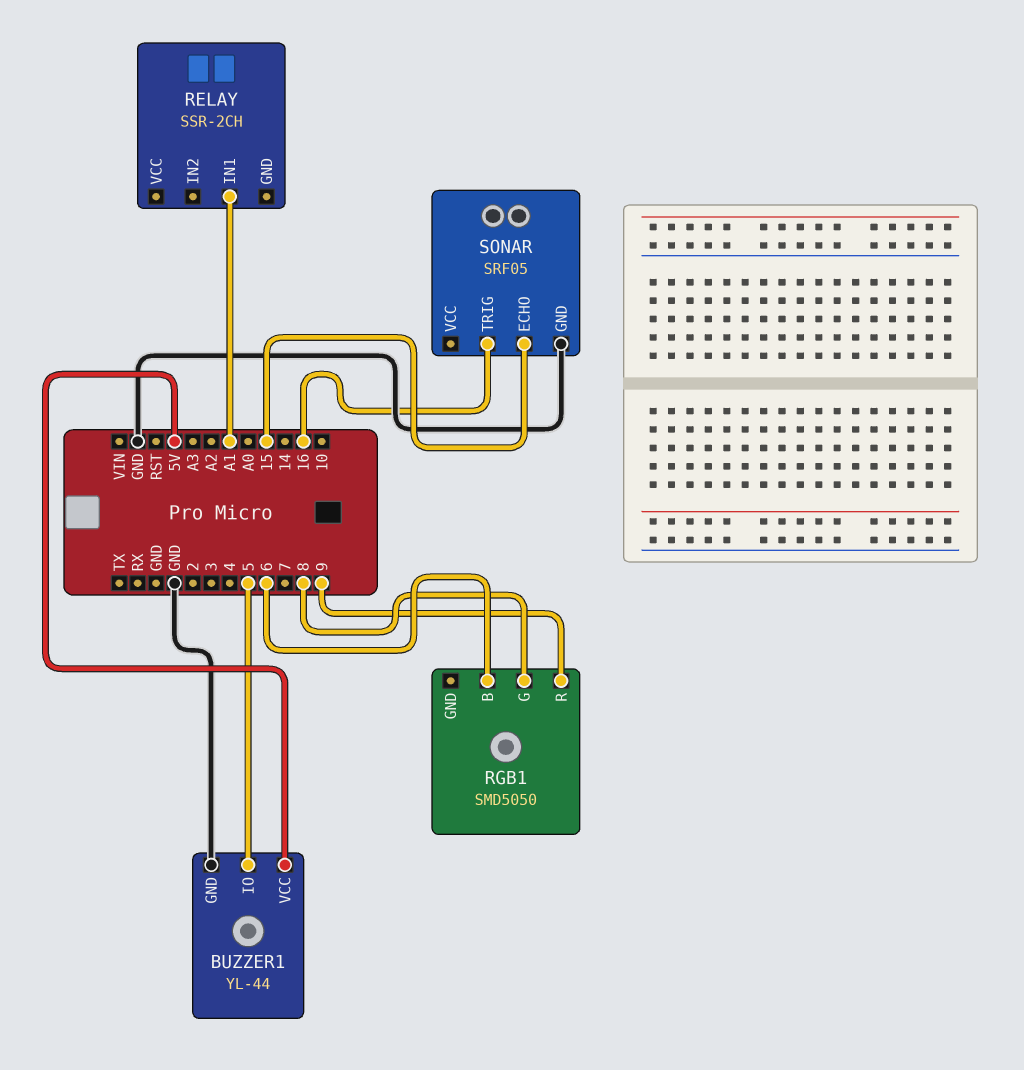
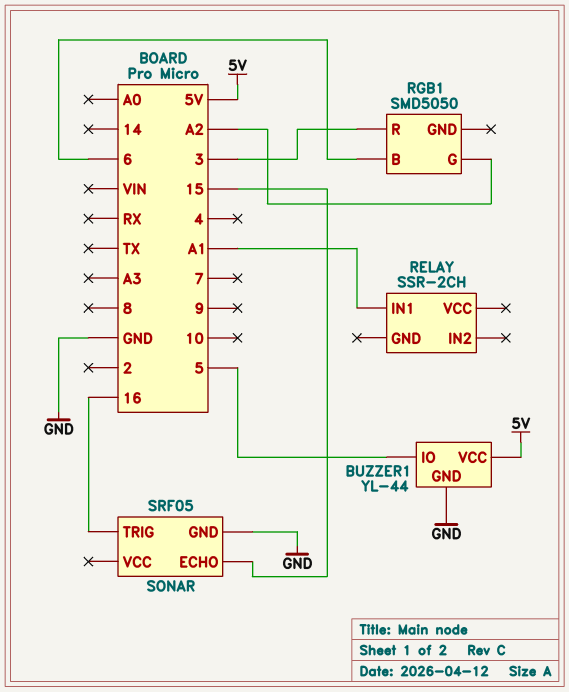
RGB1 pin G: 8 -> A2
RGB1 pin R: 9 -> 3

